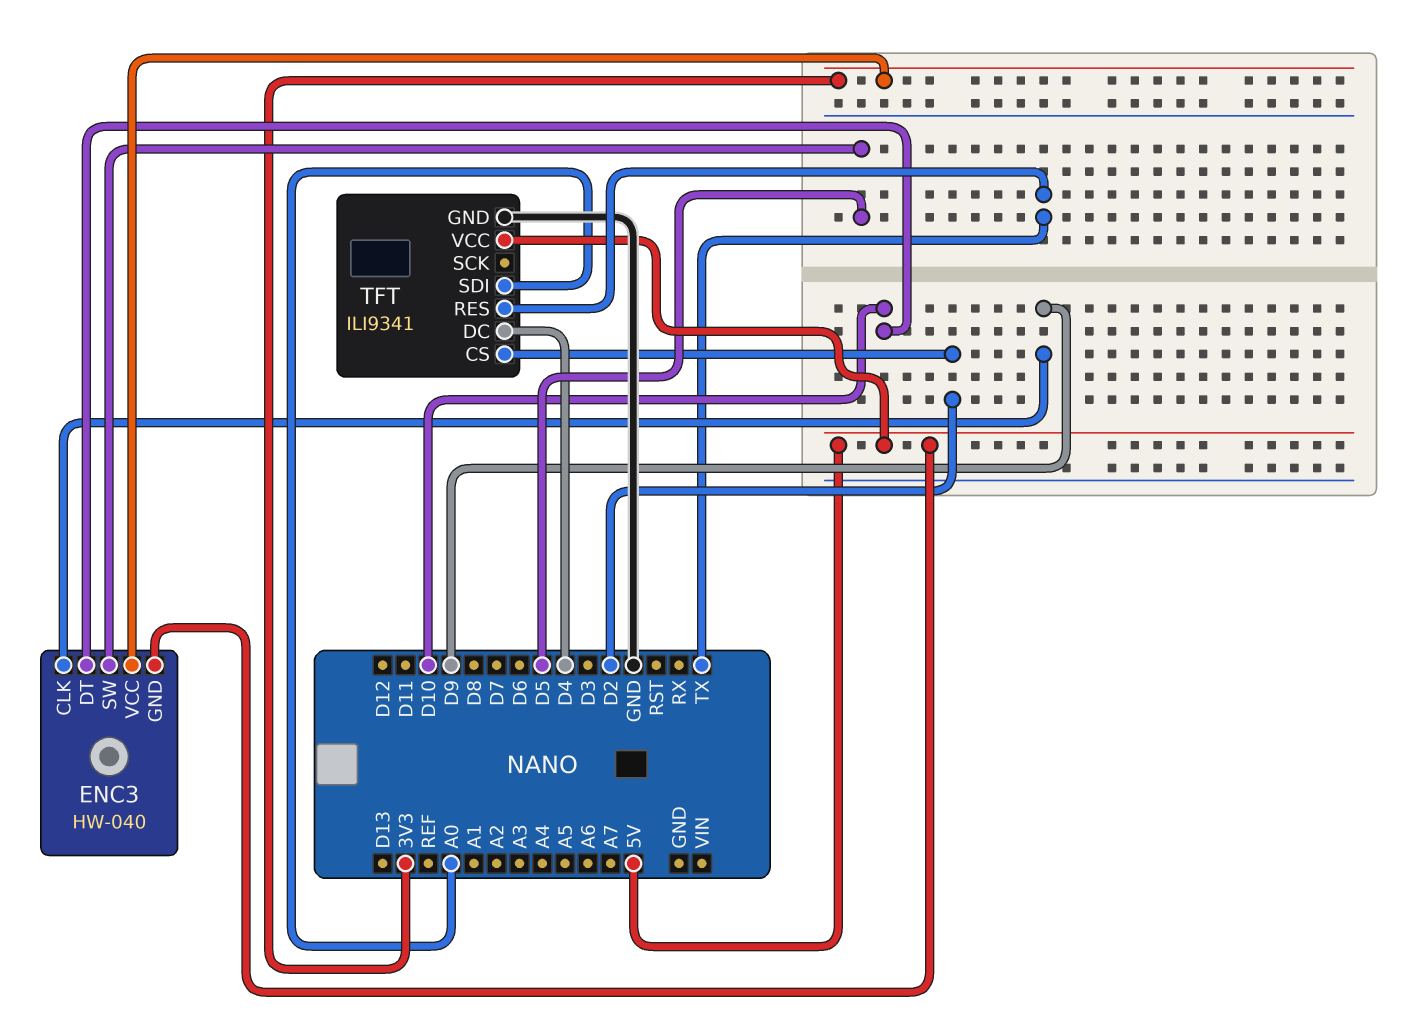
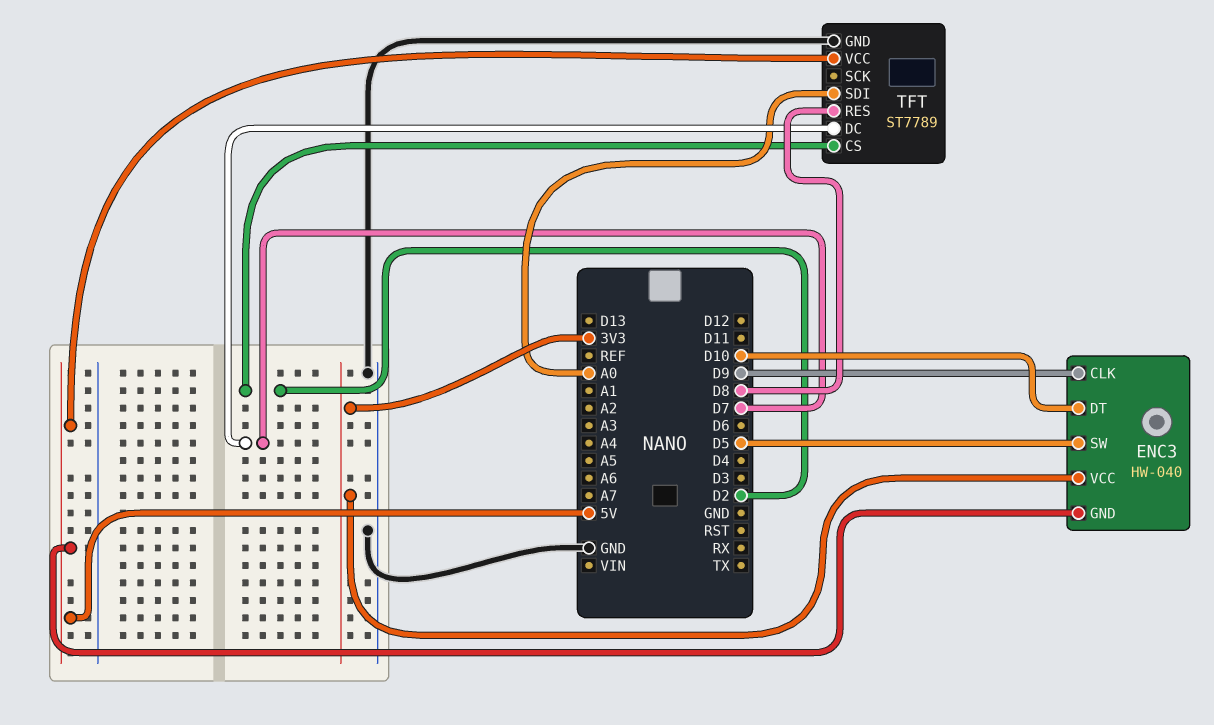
TFT: ILI9341 -> ST7789
TFT pin DC: D4 -> D7
TFT pin RES: TX -> D8

